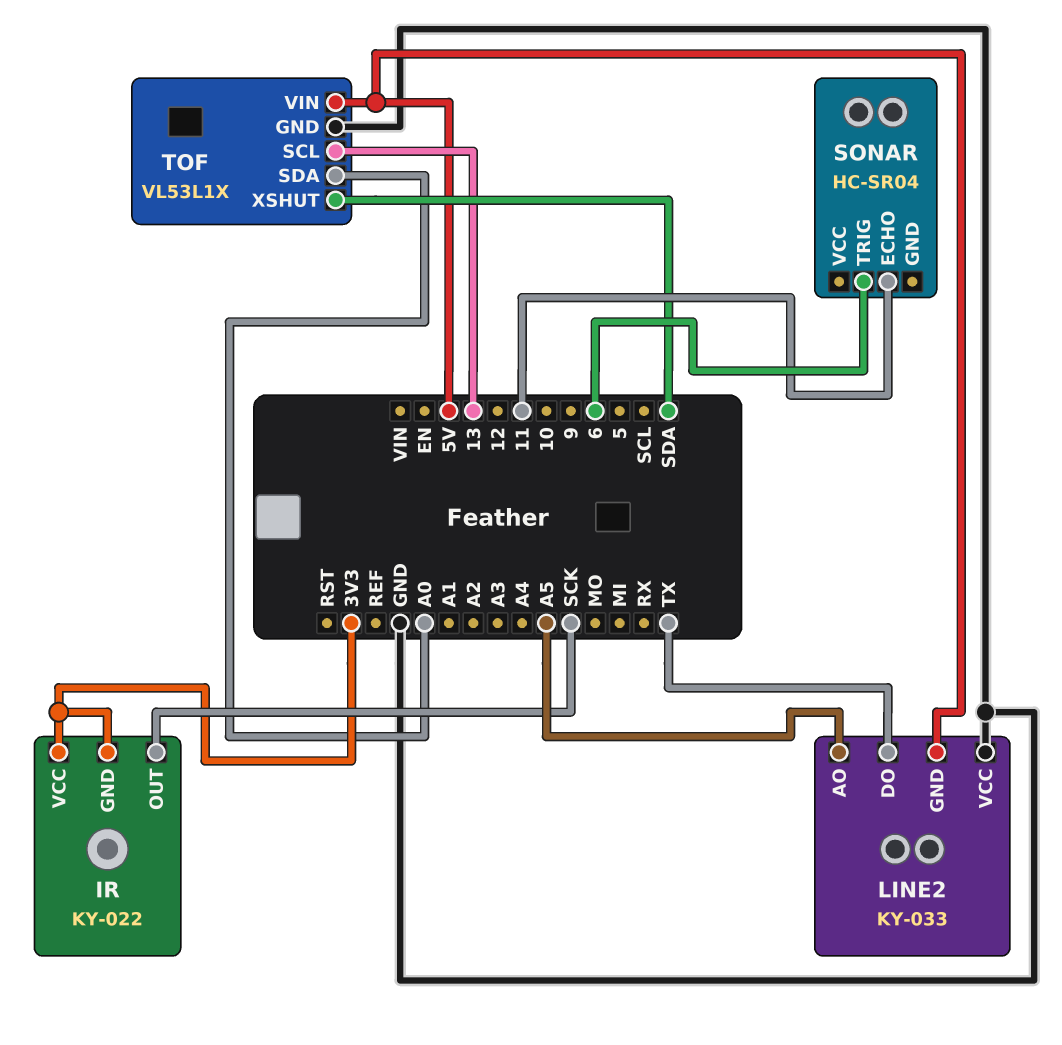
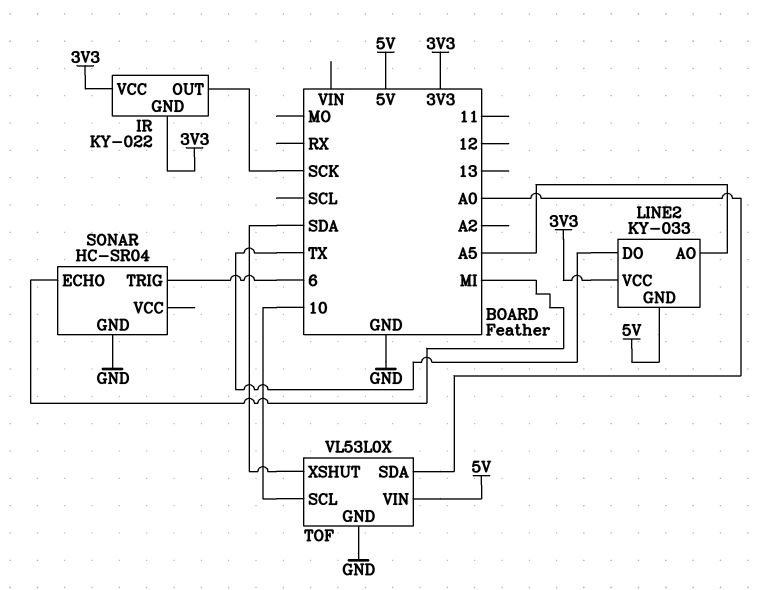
LINE2 pin VCC: GND -> 3V3
SONAR pin ECHO: 11 -> MI
SONAR pin GND: none -> GND
TOF: VL53L1X -> VL53L0X
TOF pin SCL: 13 -> 10

